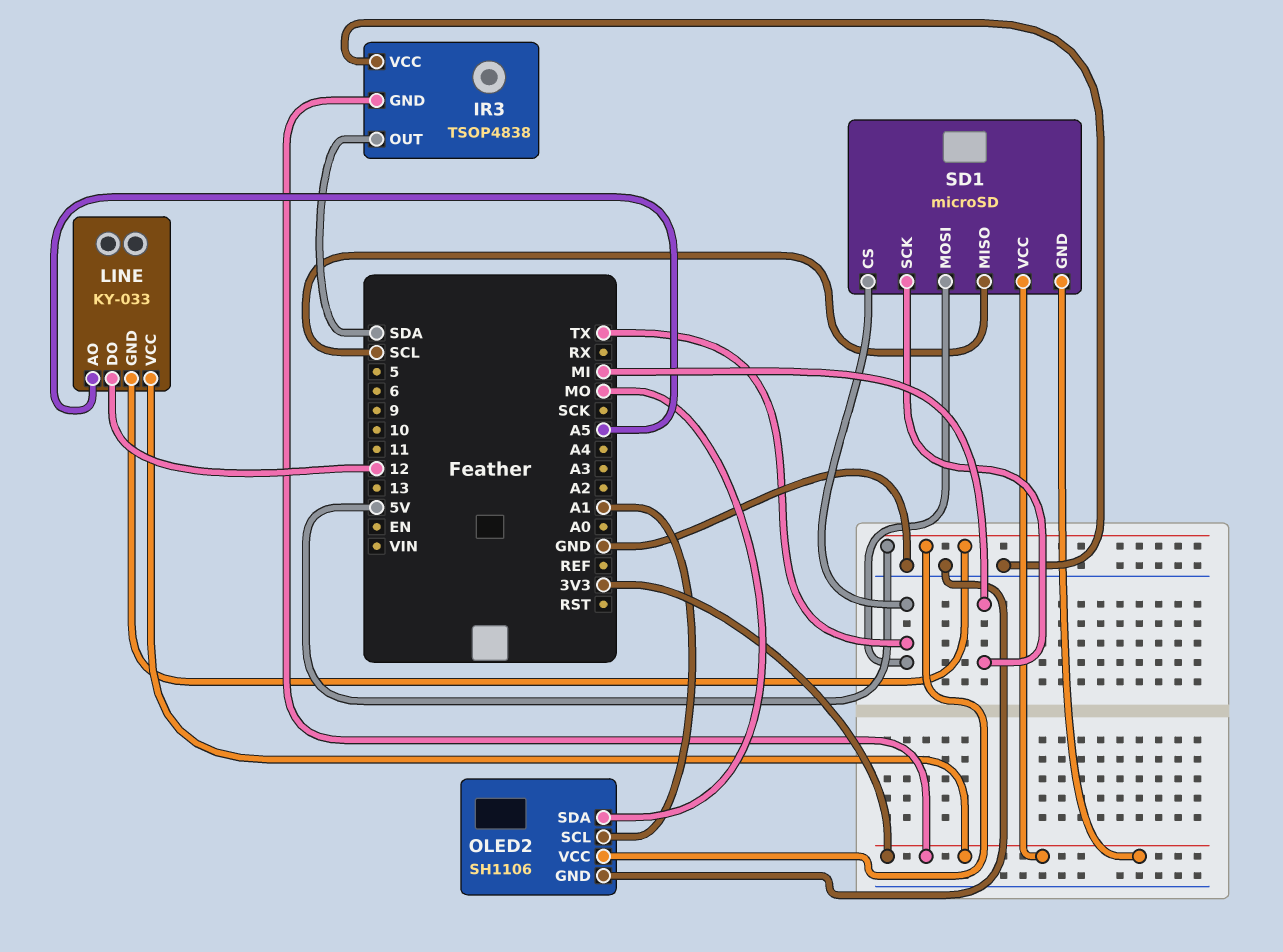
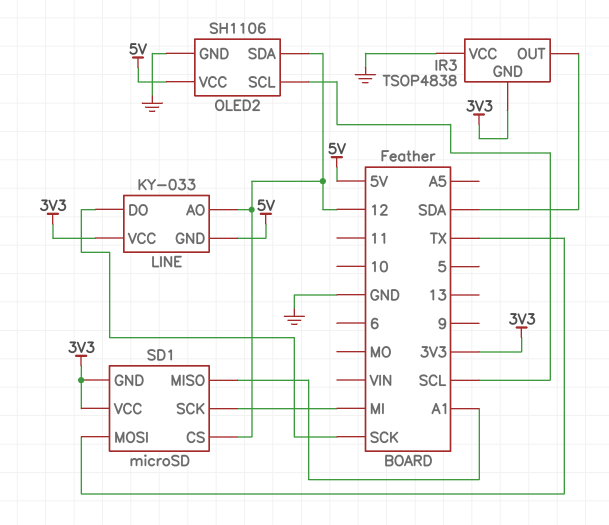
LINE pin AO: A5 -> 12
LINE pin DO: 12 -> SCK
OLED2 pin SCL: A1 -> SCL
OLED2 pin SDA: MO -> 12
SD1 pin CS: TX -> 12
SD1 pin MISO: SCL -> A1

